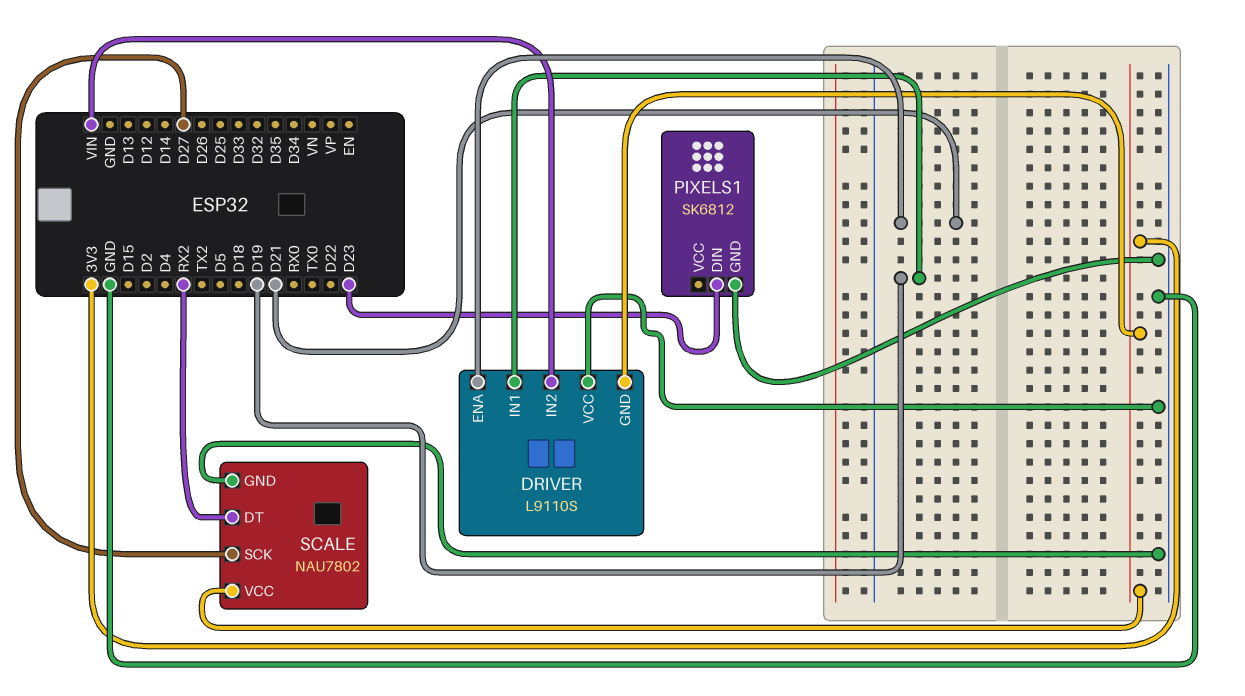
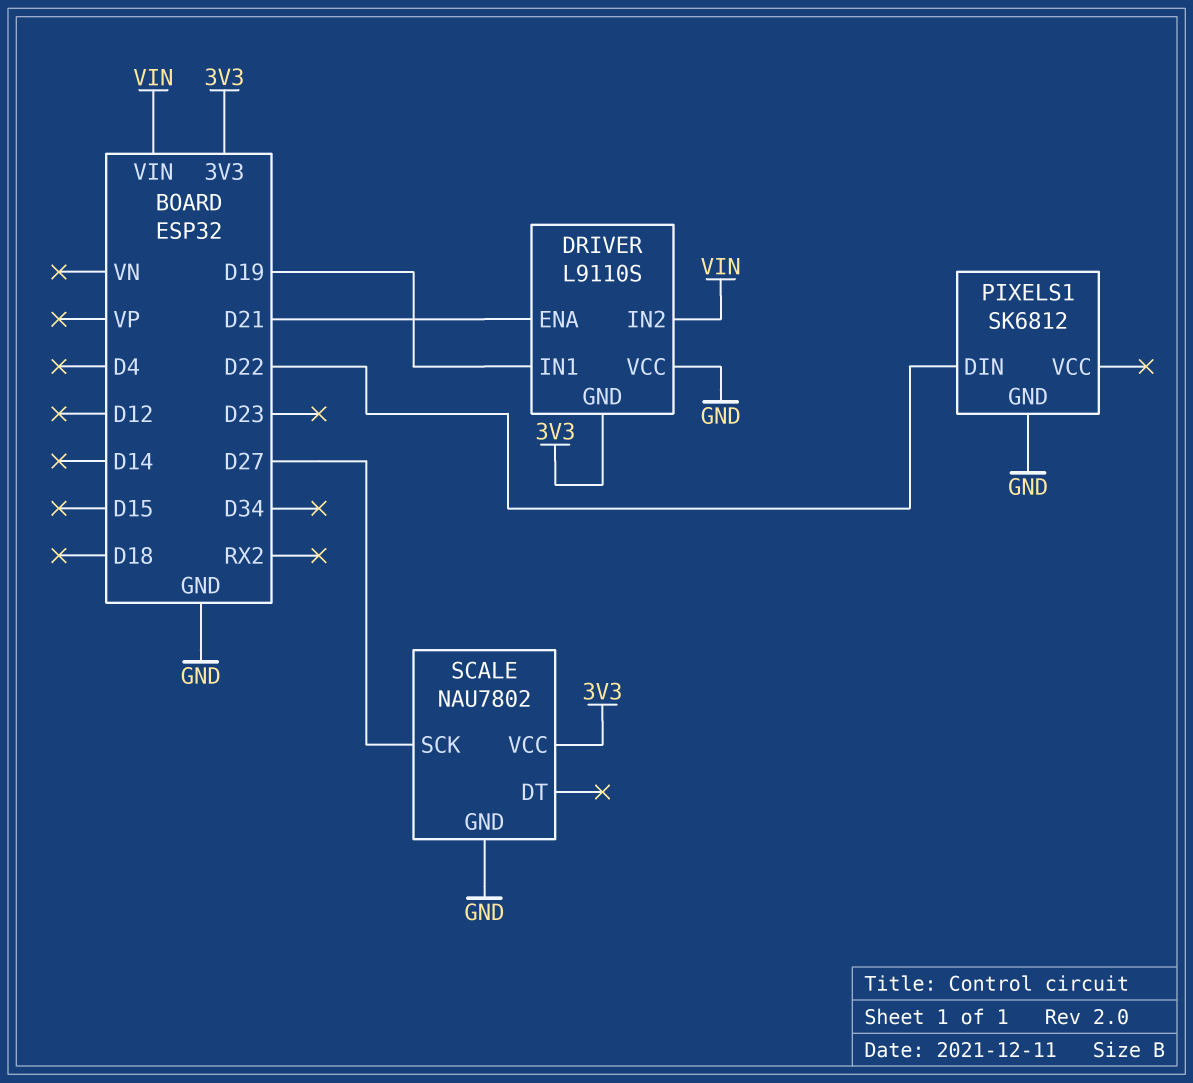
PIXELS1 pin DIN: D23 -> D22
SCALE pin DT: RX2 -> none

